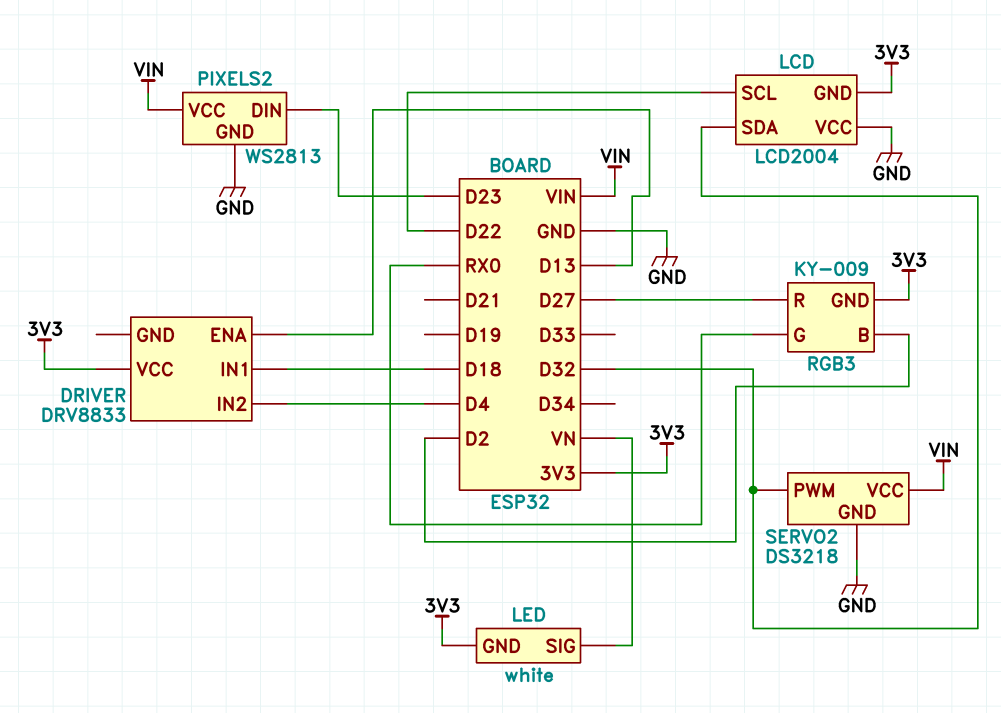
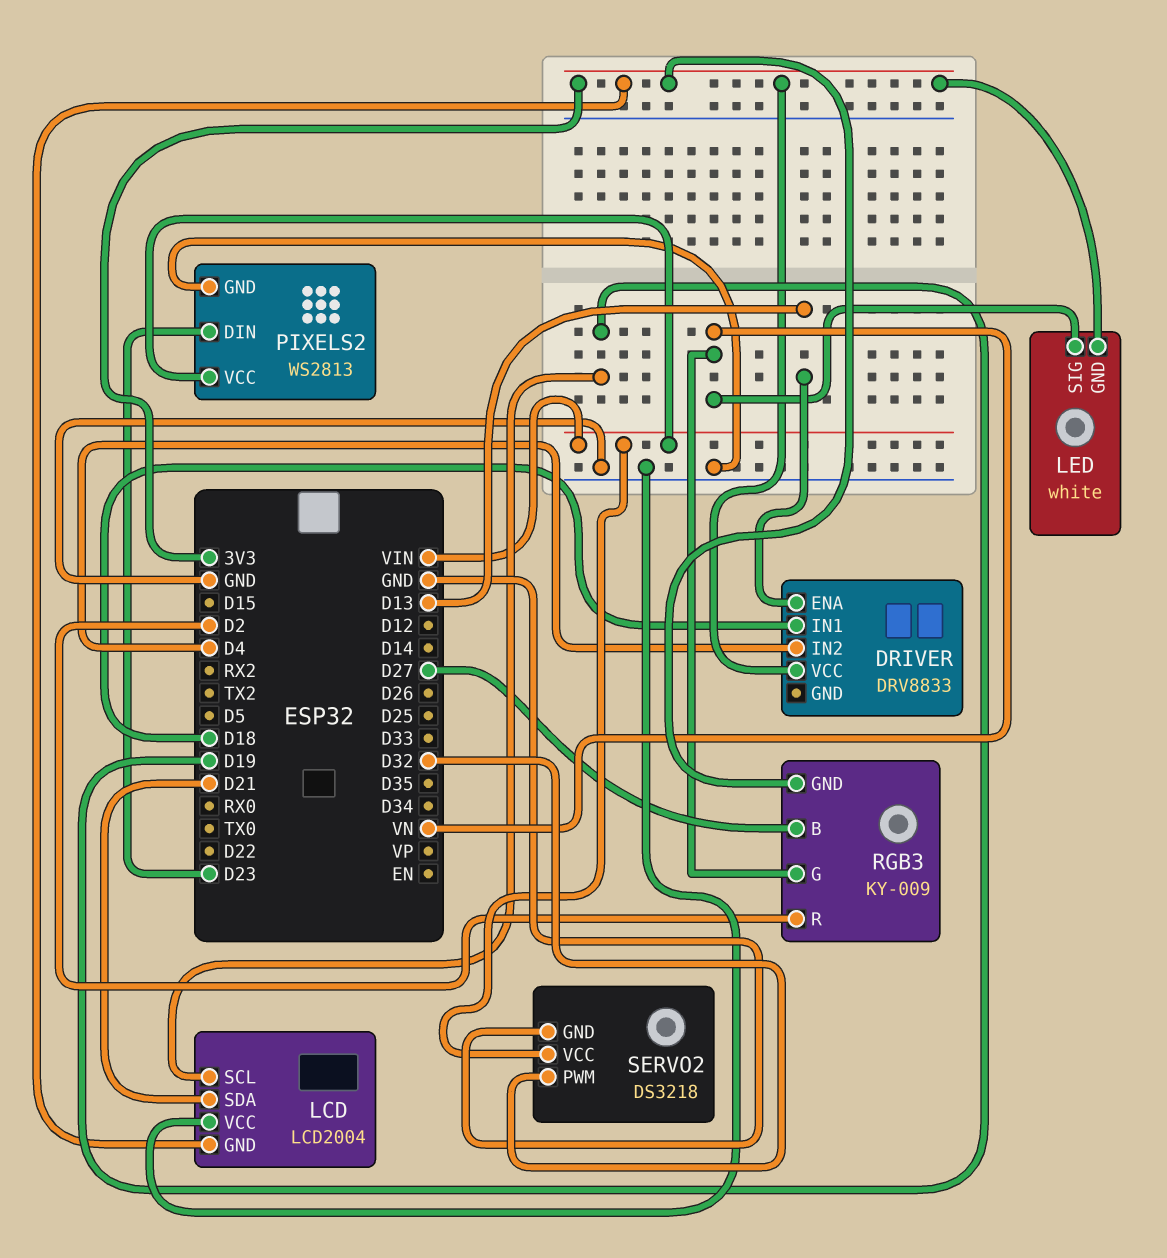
LCD pin SCL: D22 -> D19
LCD pin SDA: D32 -> D21
RGB3 pin B: D2 -> D27
RGB3 pin G: RX0 -> VN
RGB3 pin R: D27 -> D2

